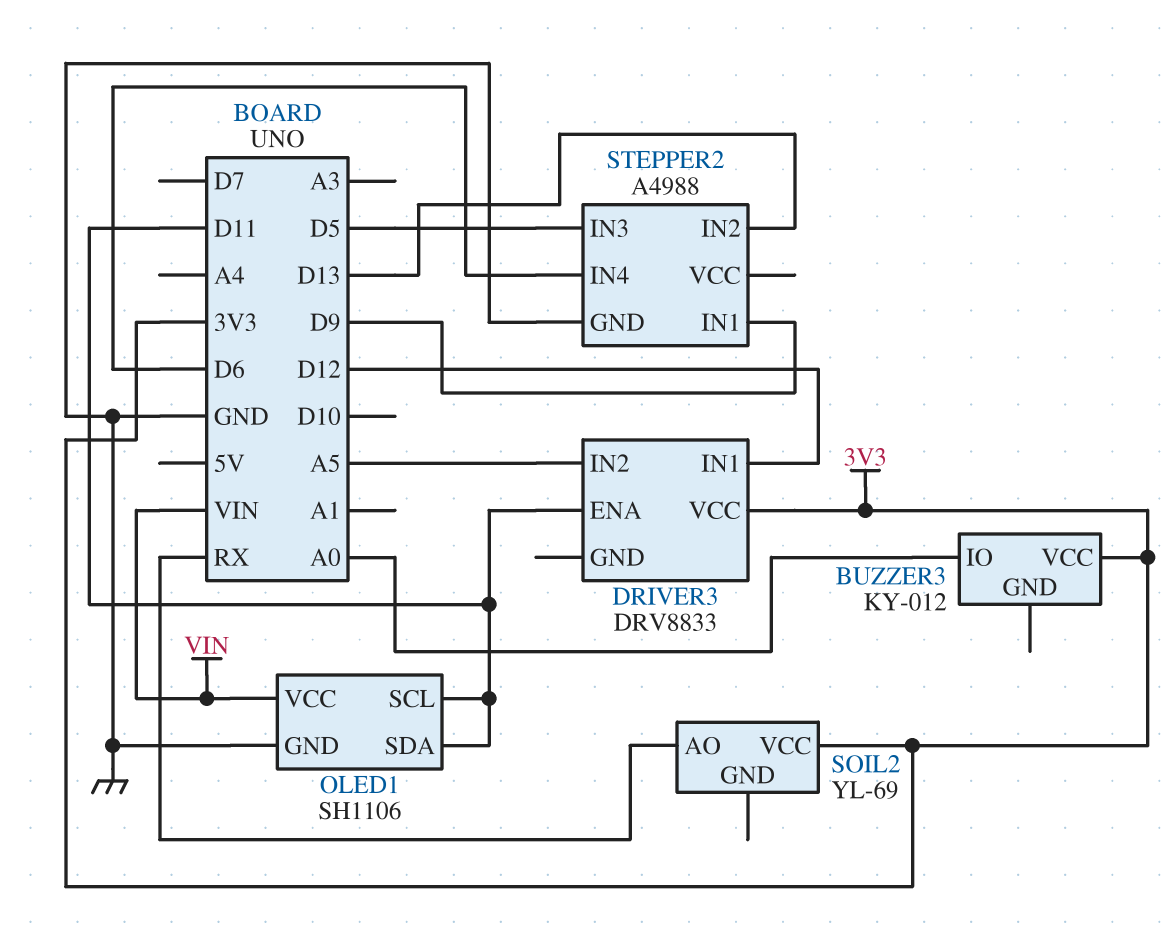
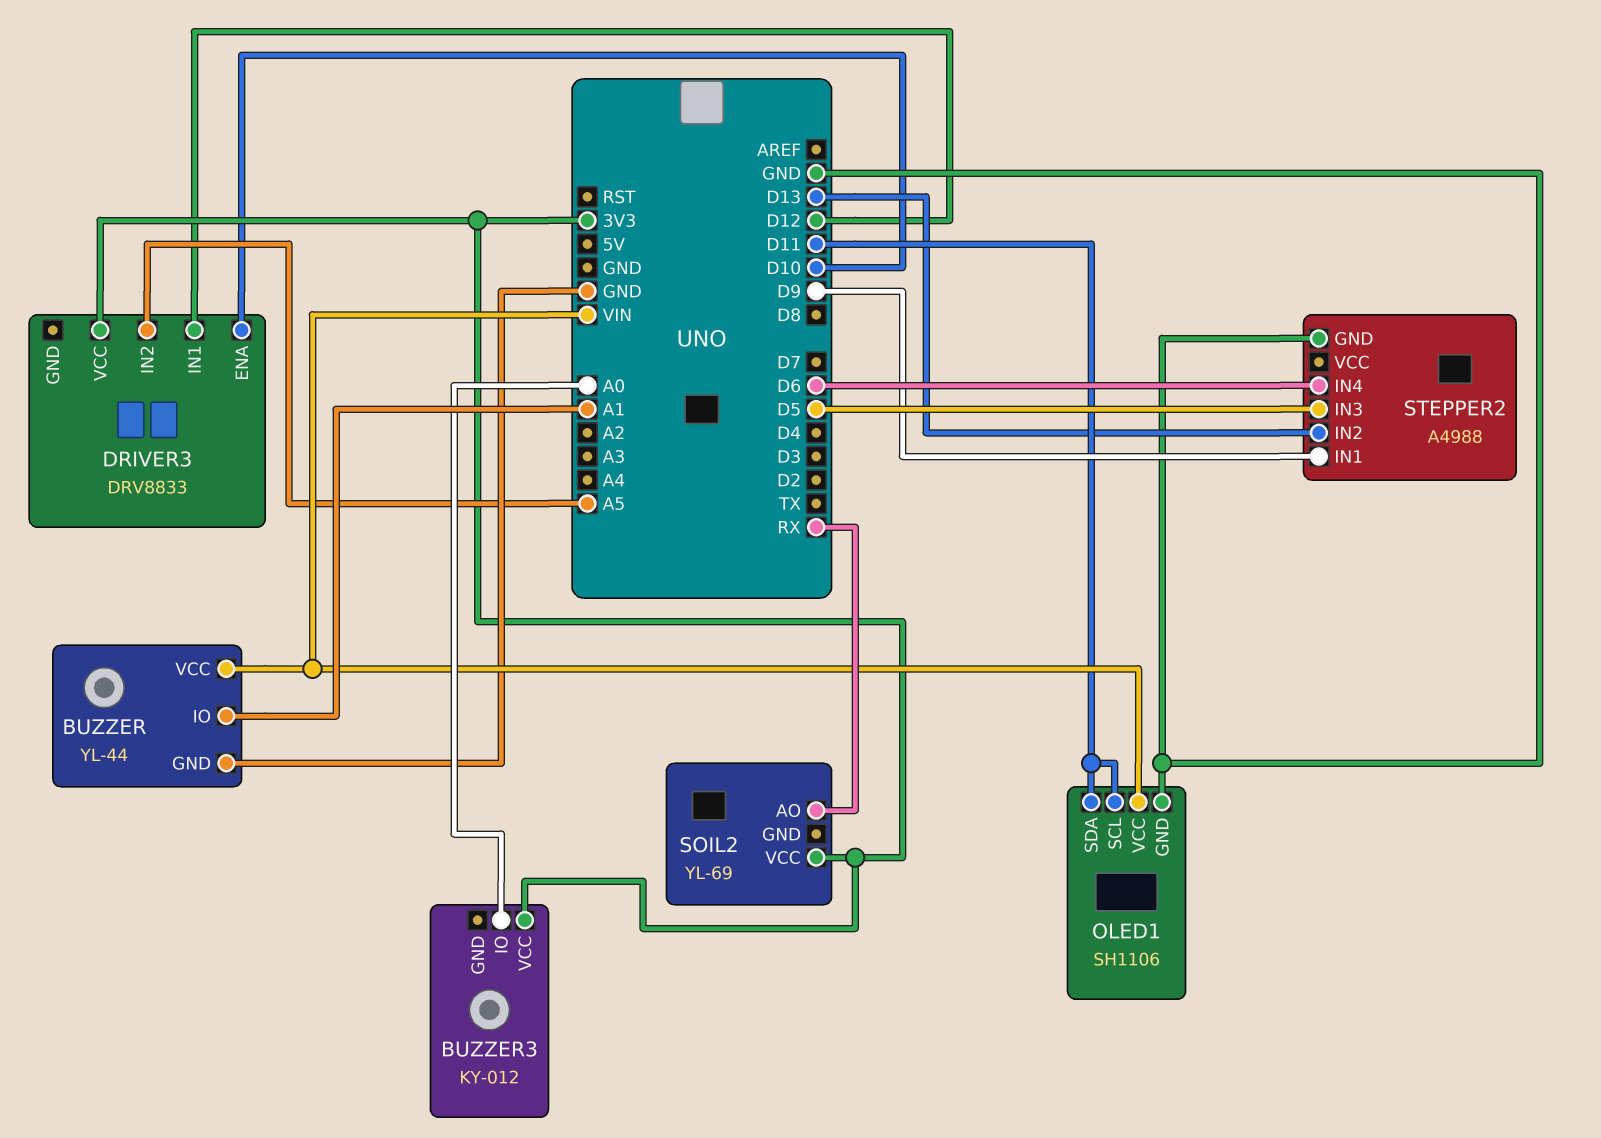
BUZZER: none -> YL-44
BUZZER pin GND: none -> GND
BUZZER pin IO: none -> A1
BUZZER pin VCC: none -> VIN
DRIVER3 pin ENA: D11 -> D10

